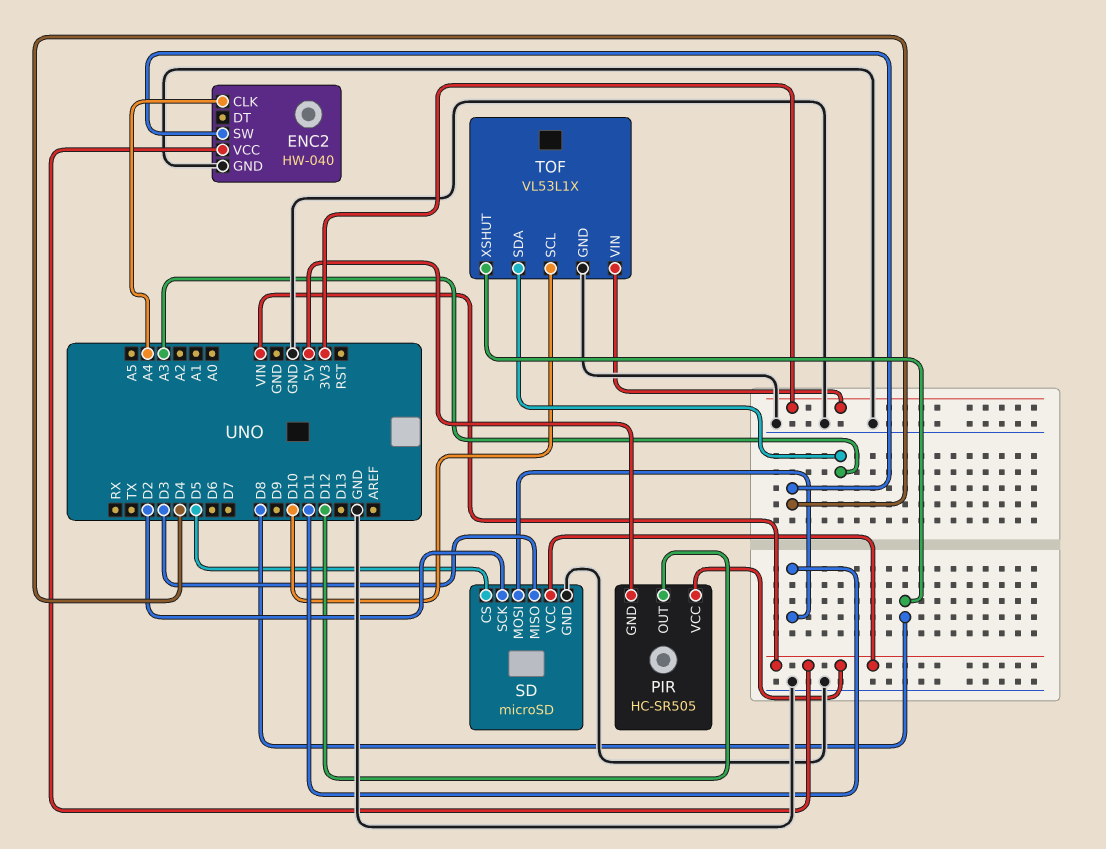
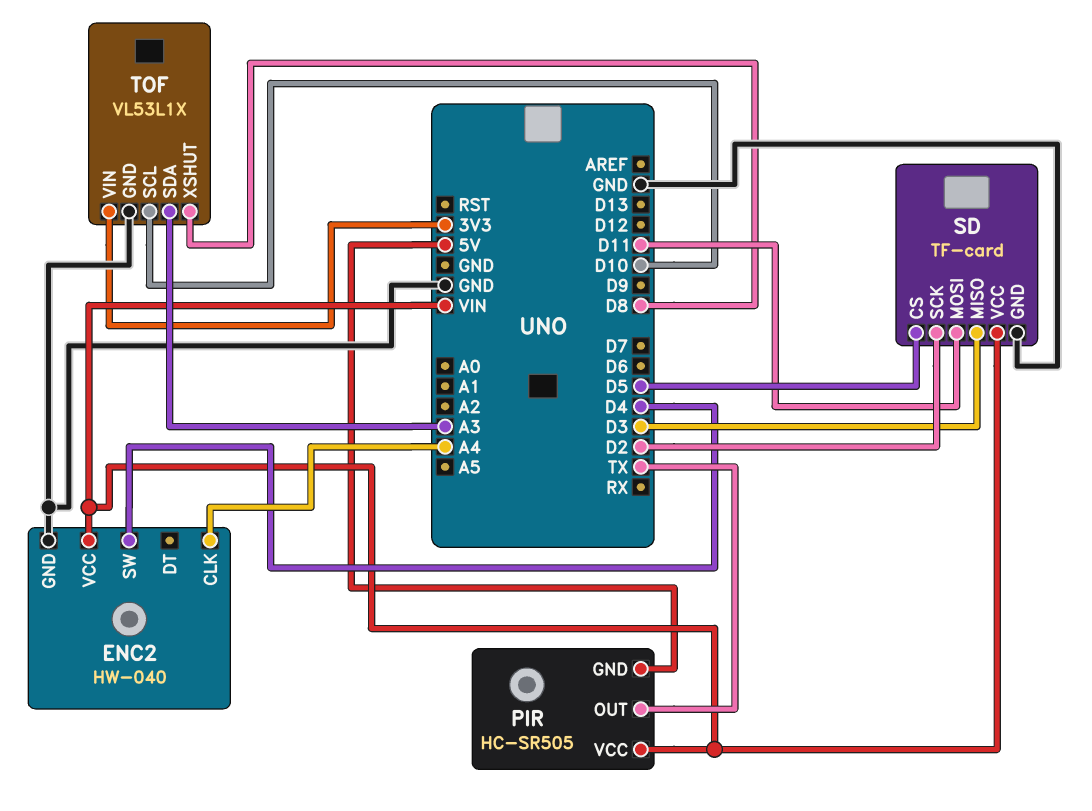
PIR pin OUT: D12 -> TX
SD: microSD -> TF-card

